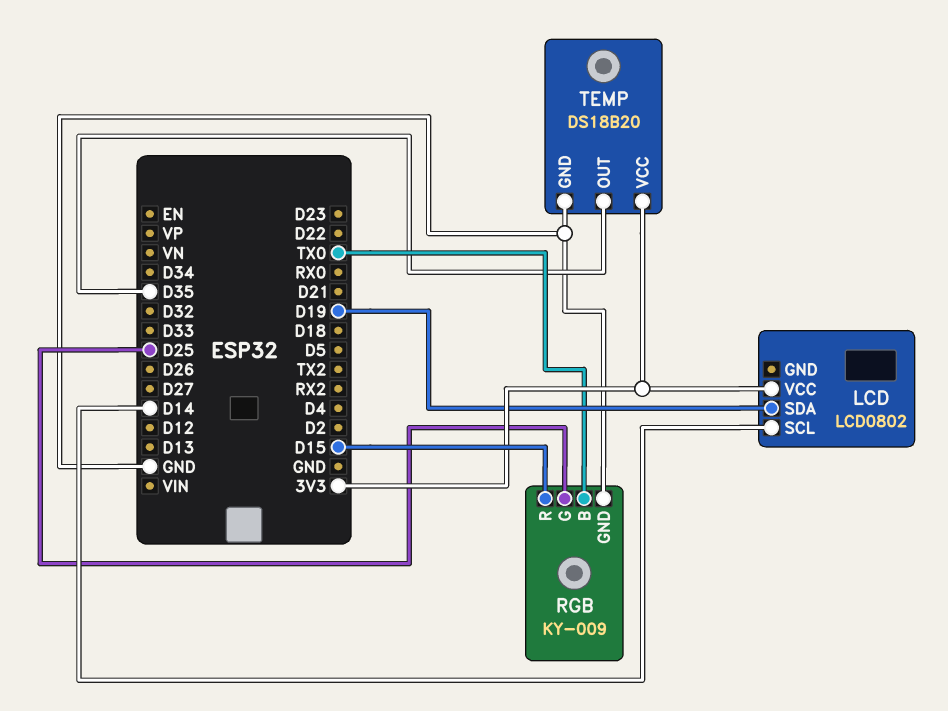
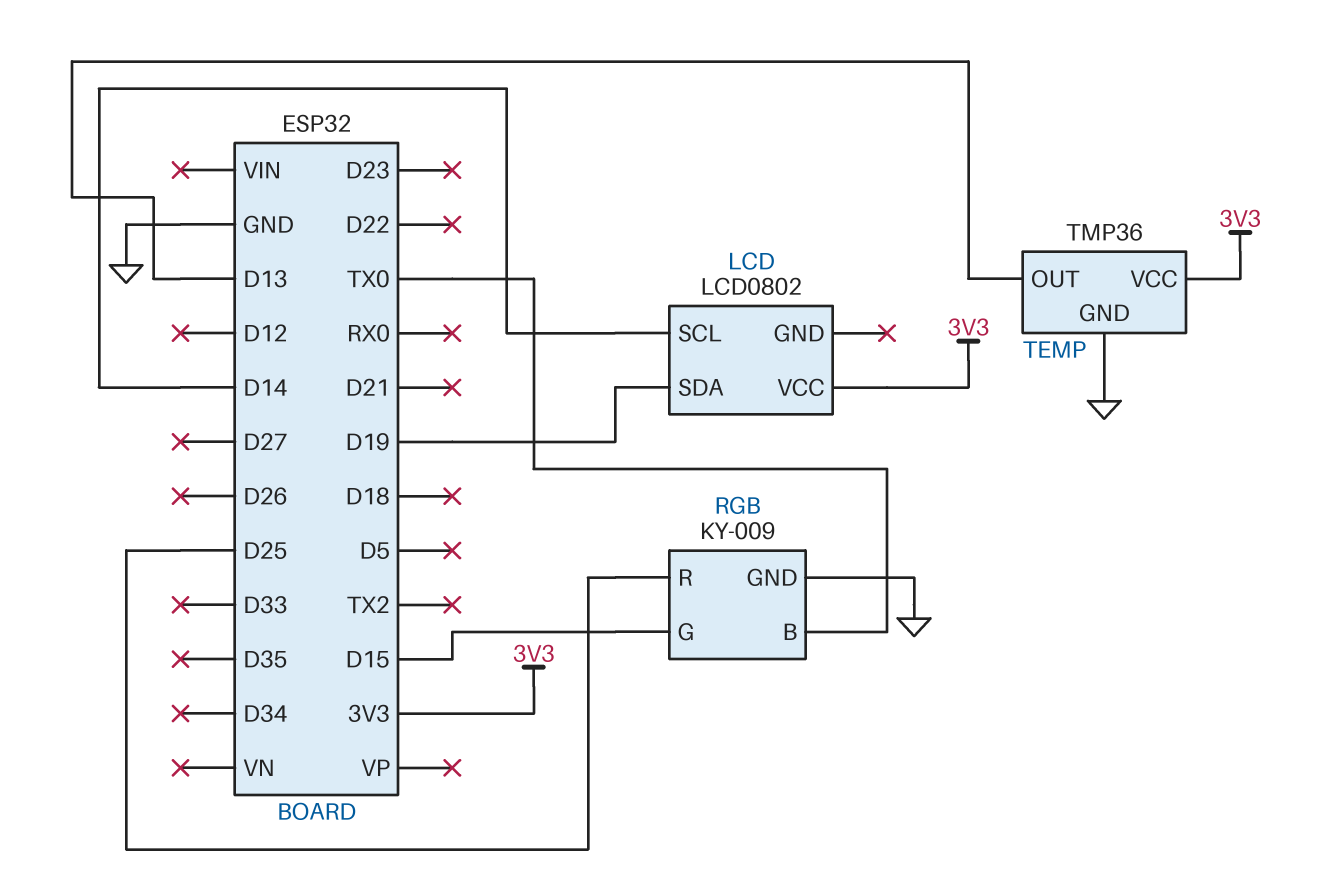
RGB pin G: D25 -> D15
RGB pin R: D15 -> D25
TEMP: DS18B20 -> TMP36
TEMP pin OUT: D35 -> D13

